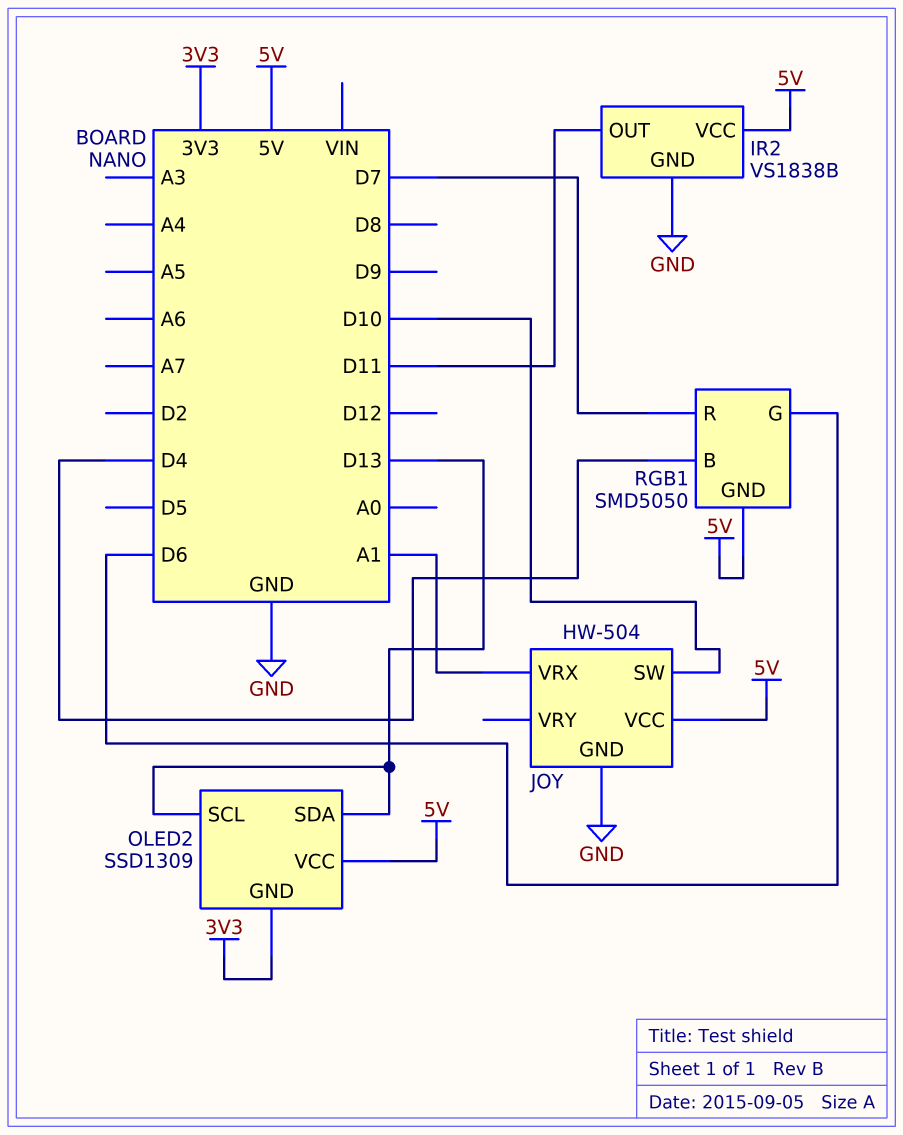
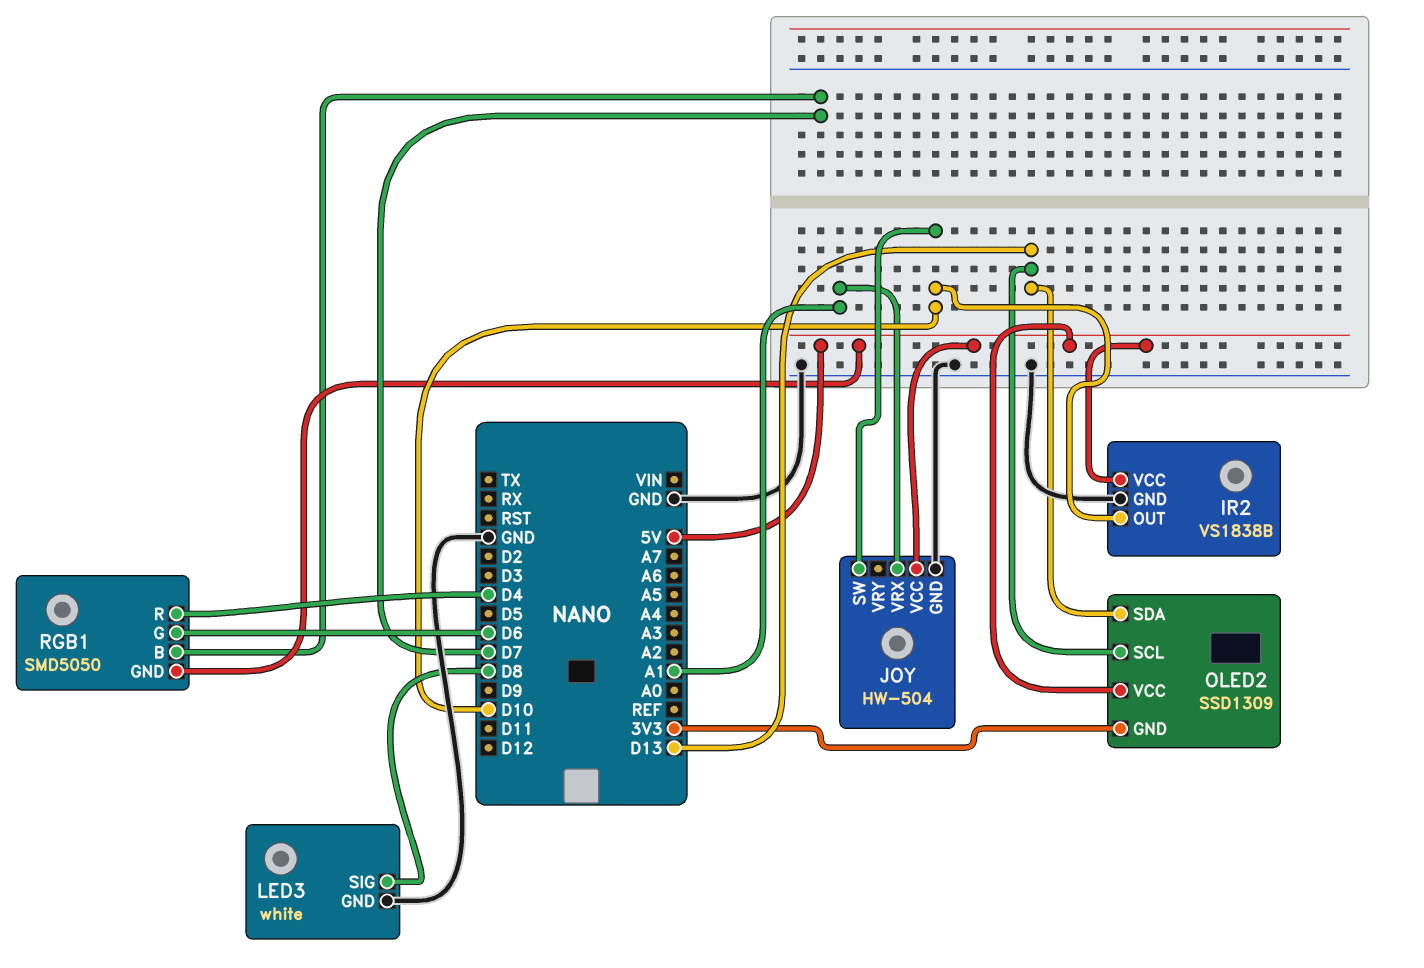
IR2 pin OUT: D11 -> D10
LED3: none -> white
LED3 pin GND: none -> GND
LED3 pin SIG: none -> D8
RGB1 pin B: D4 -> D7
RGB1 pin R: D7 -> D4

